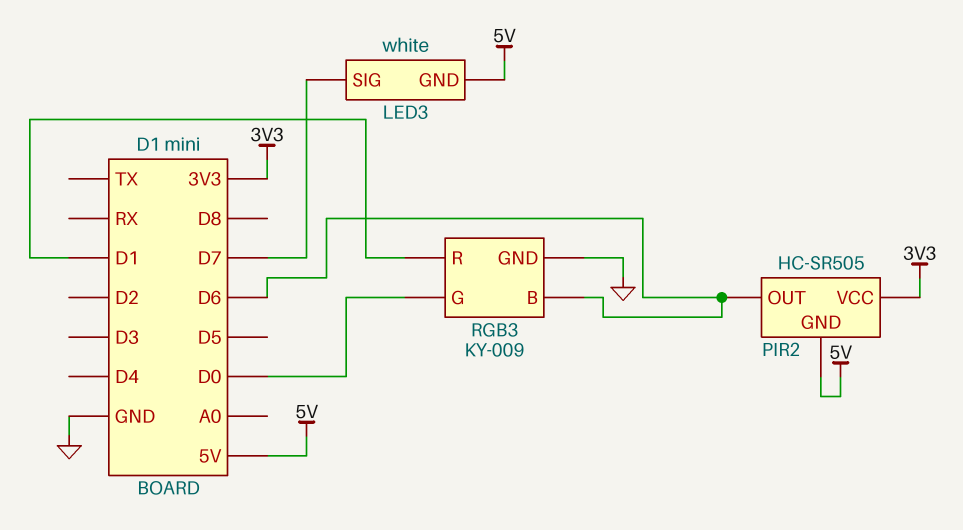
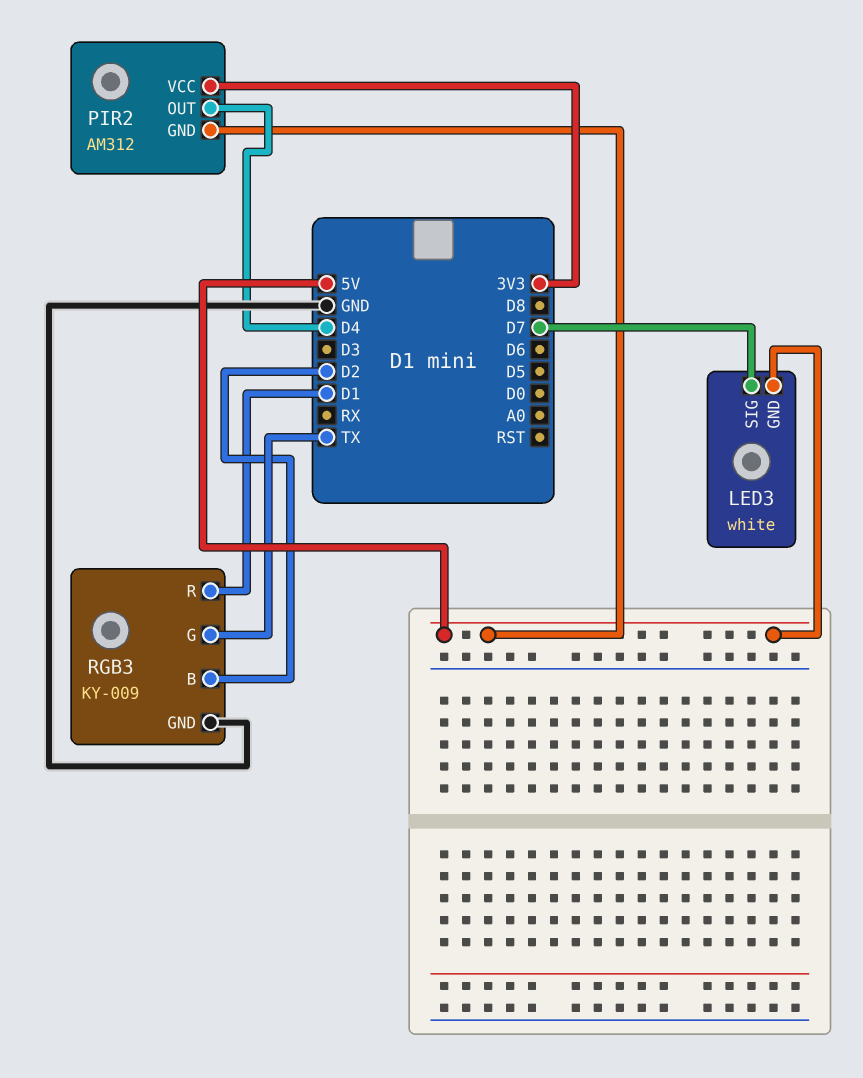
PIR2: HC-SR505 -> AM312
PIR2 pin OUT: D6 -> D4
RGB3 pin B: D6 -> D2
RGB3 pin G: D0 -> TX

